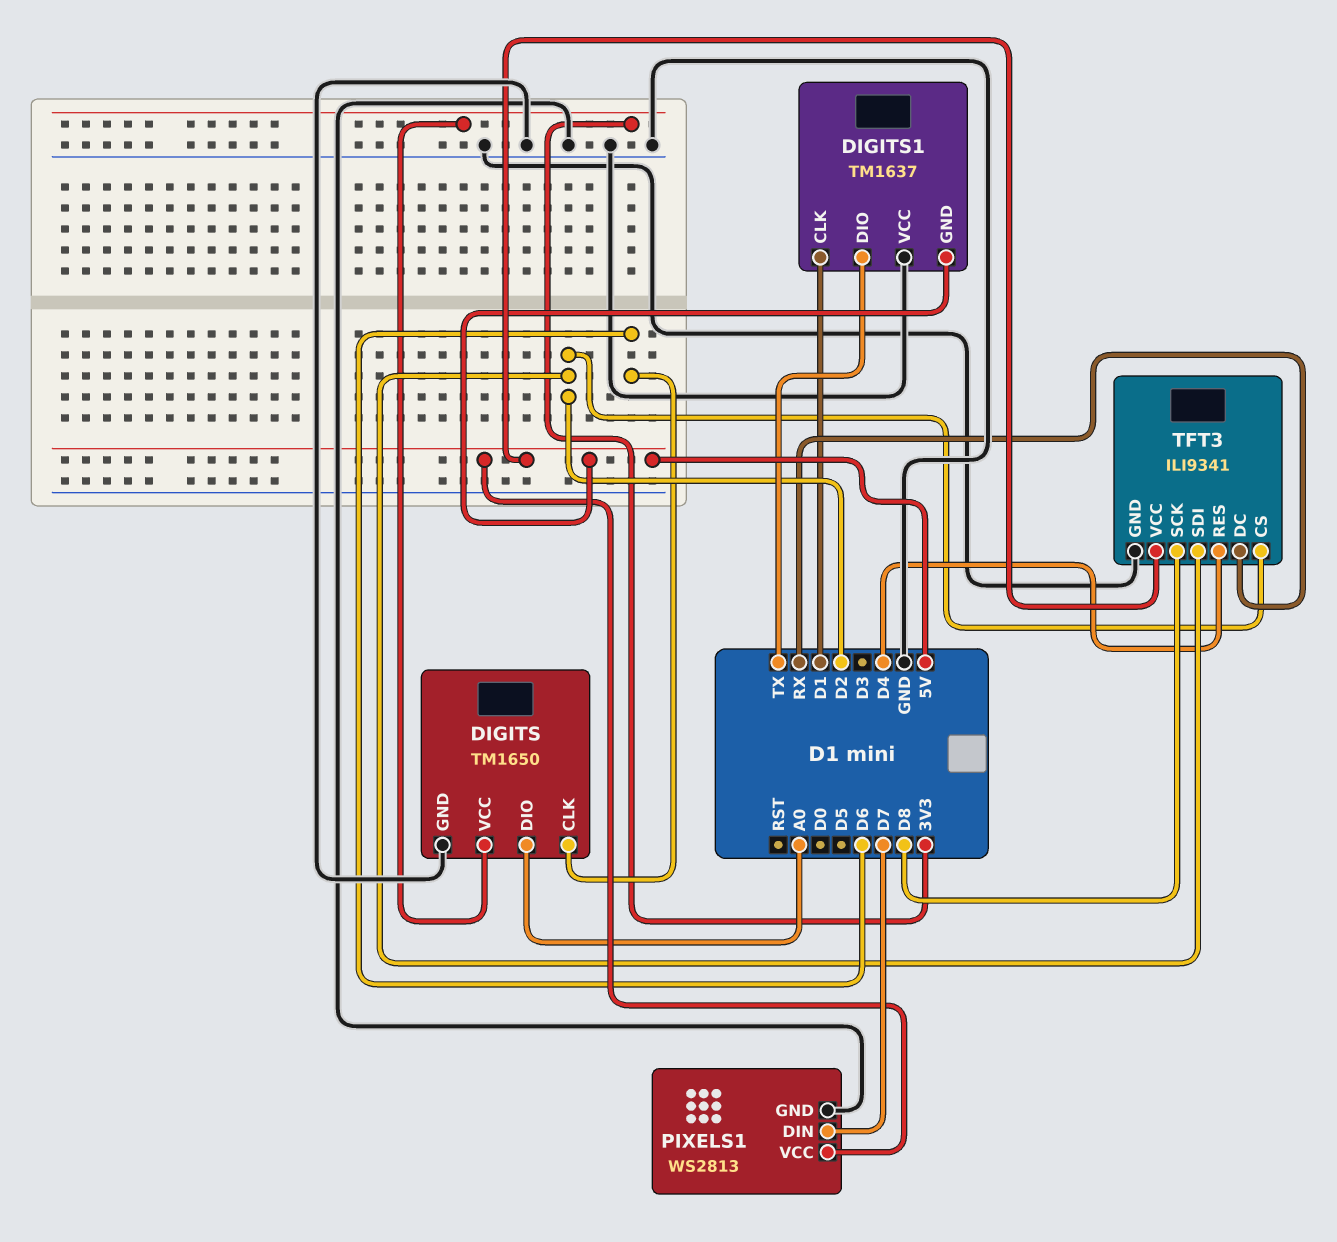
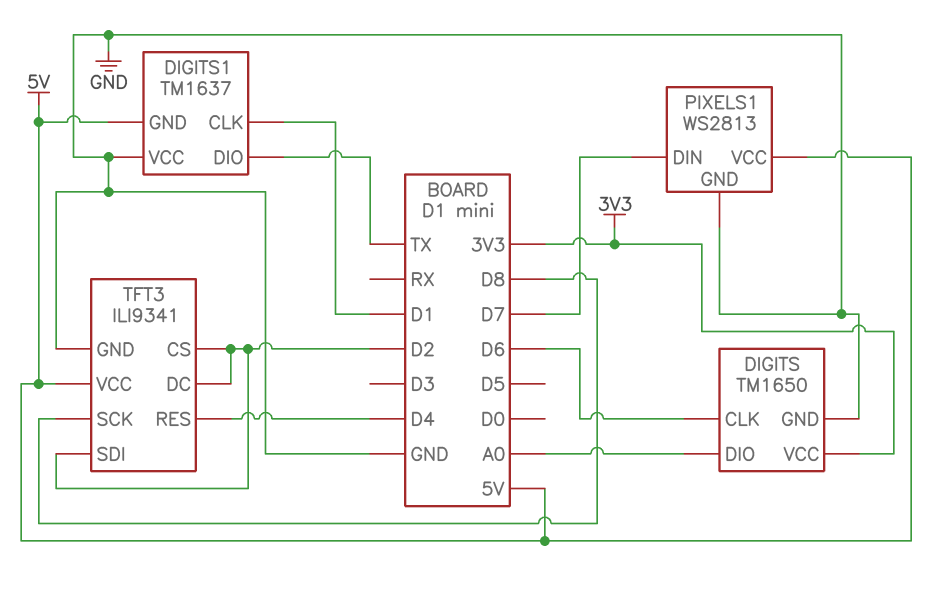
TFT3 pin DC: RX -> D2

